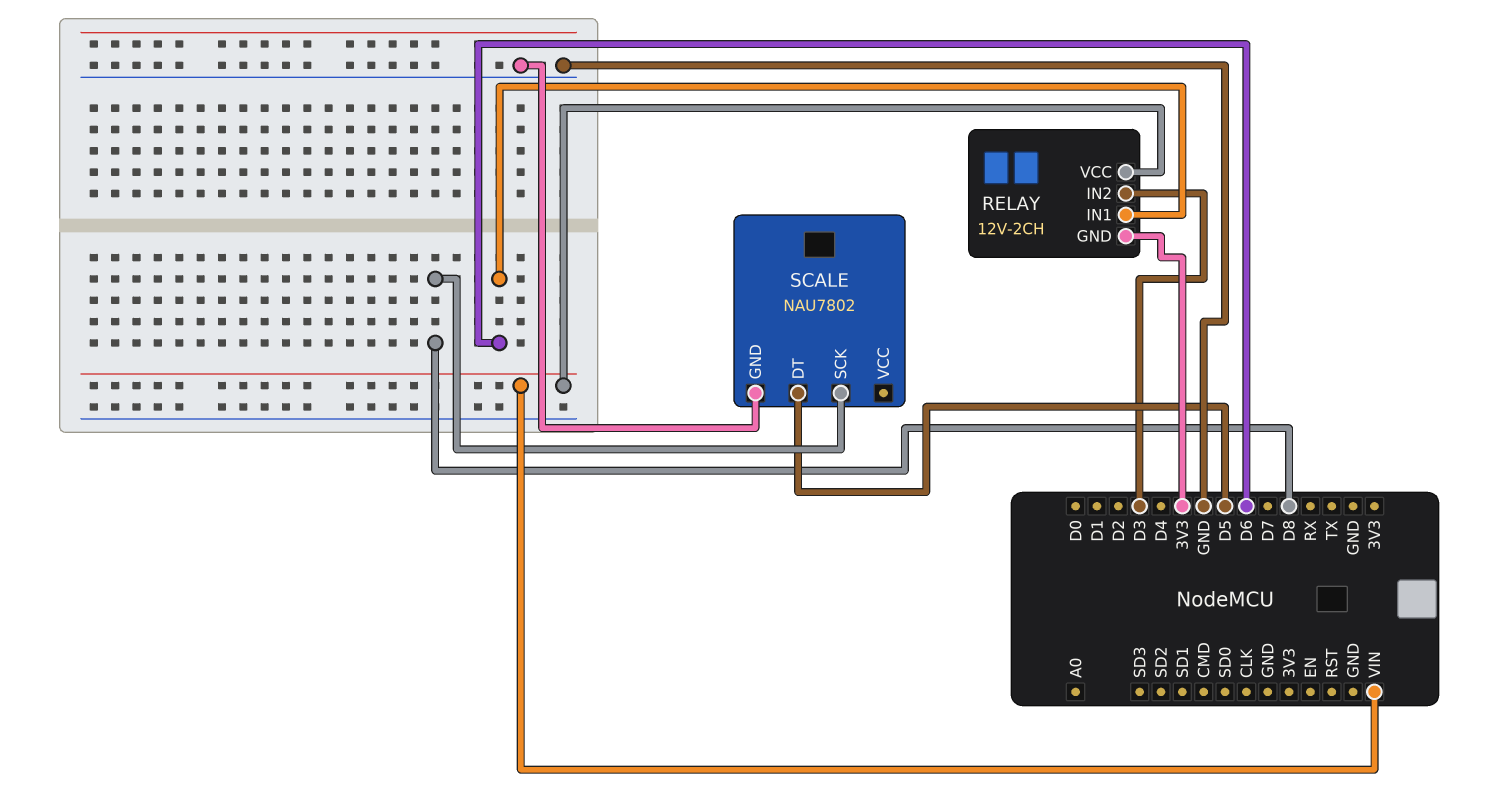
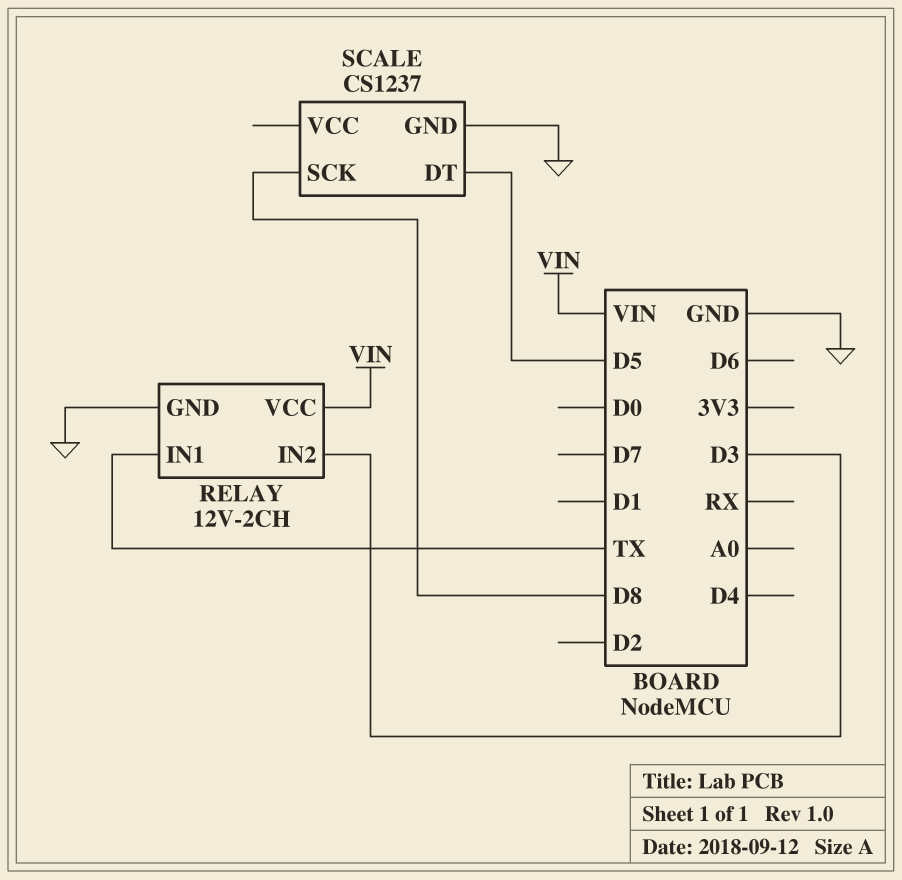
RELAY pin GND: 3V3 -> GND
RELAY pin IN1: D6 -> TX
SCALE: NAU7802 -> CS1237

